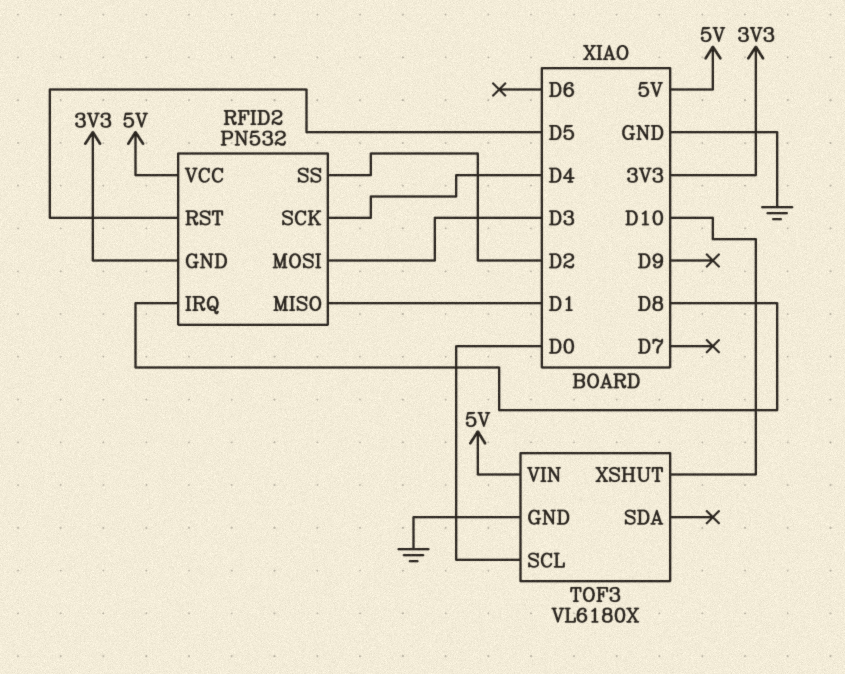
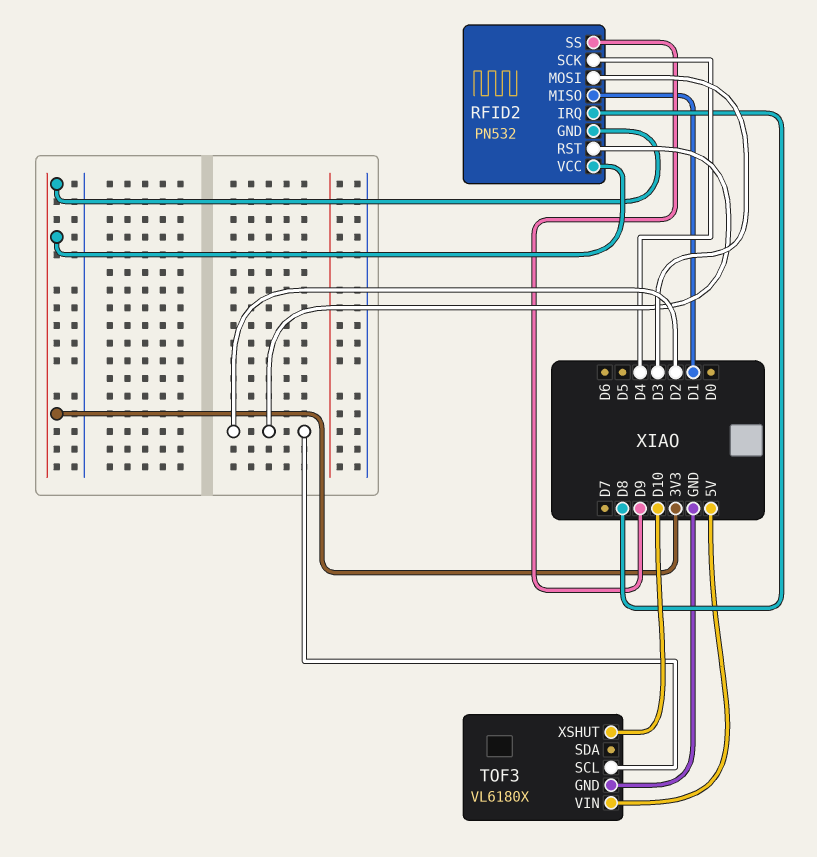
RFID2 pin RST: D5 -> D2
RFID2 pin SS: D2 -> D9
RFID2 pin VCC: 5V -> 3V3
TOF3 pin SCL: D0 -> D2

